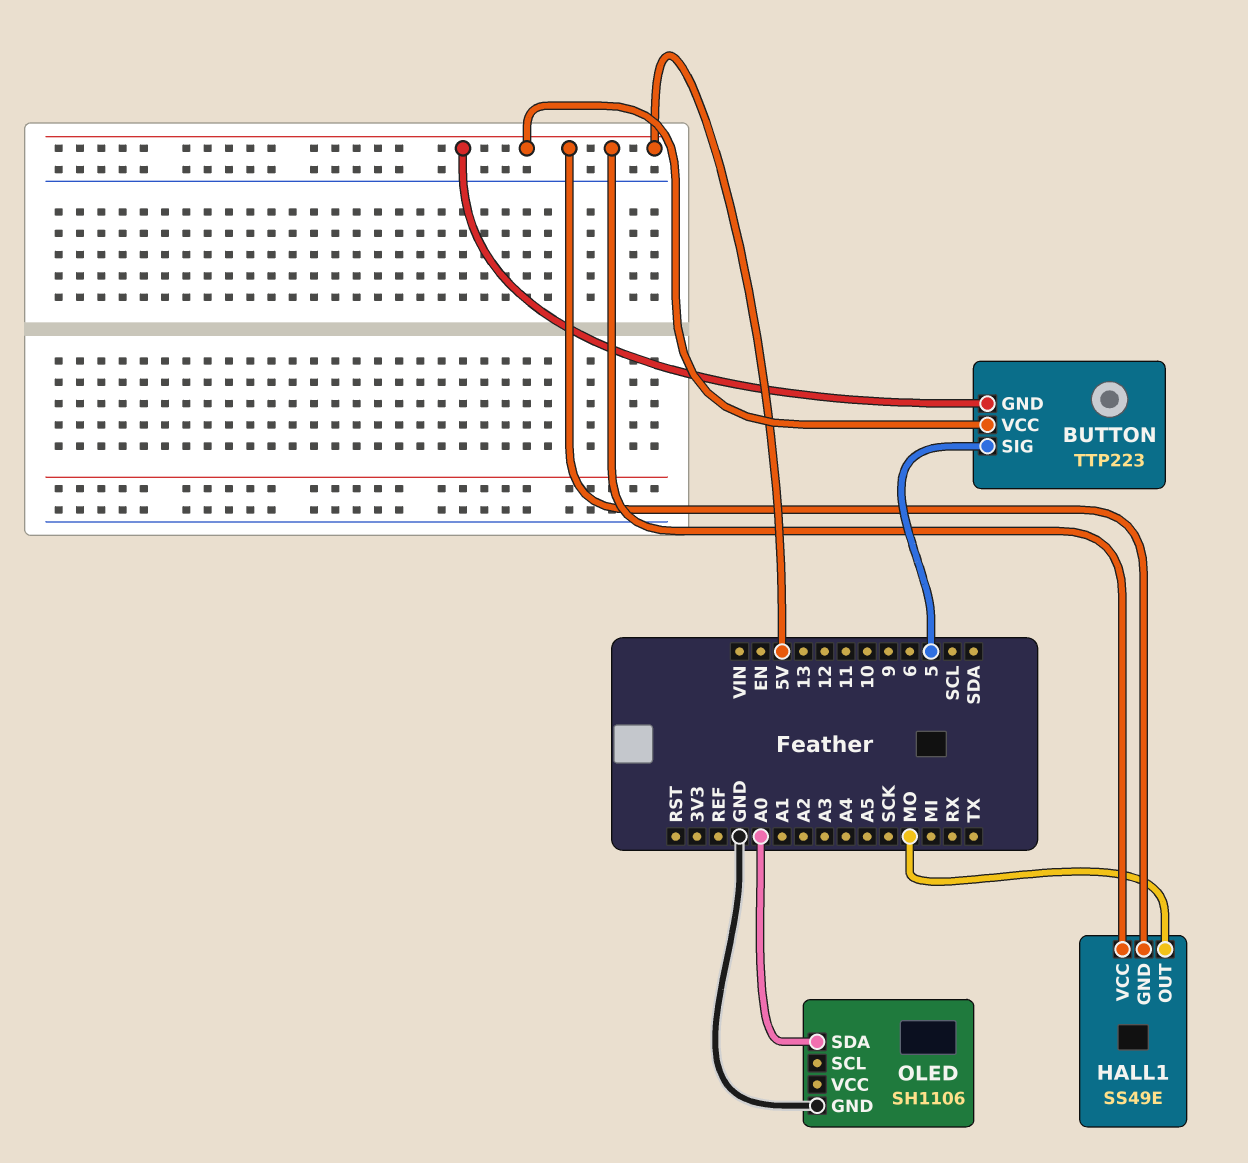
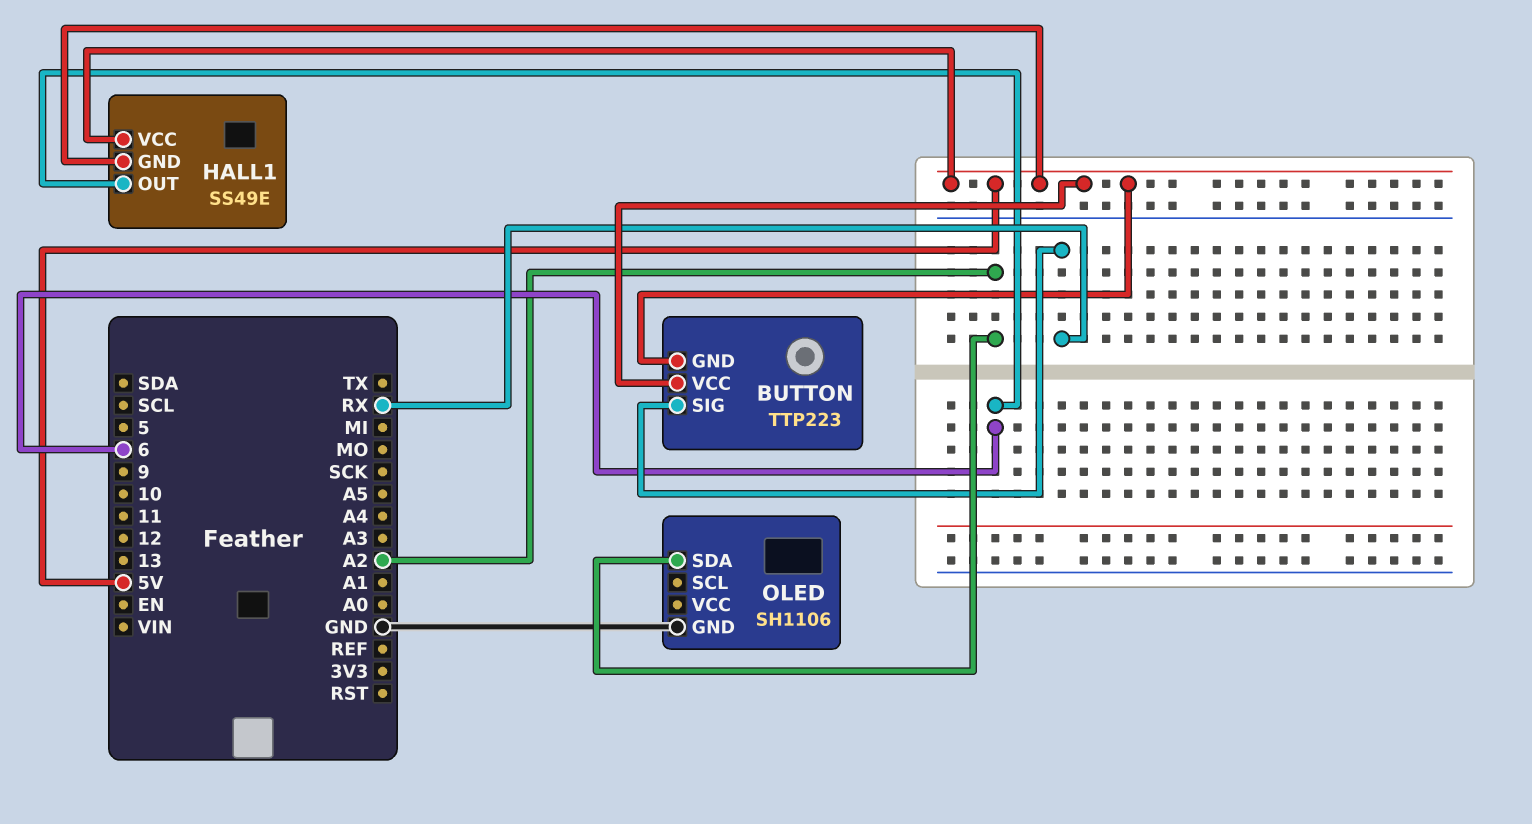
BUTTON pin SIG: 5 -> RX
HALL1 pin OUT: MO -> 6
OLED pin SDA: A0 -> A2

